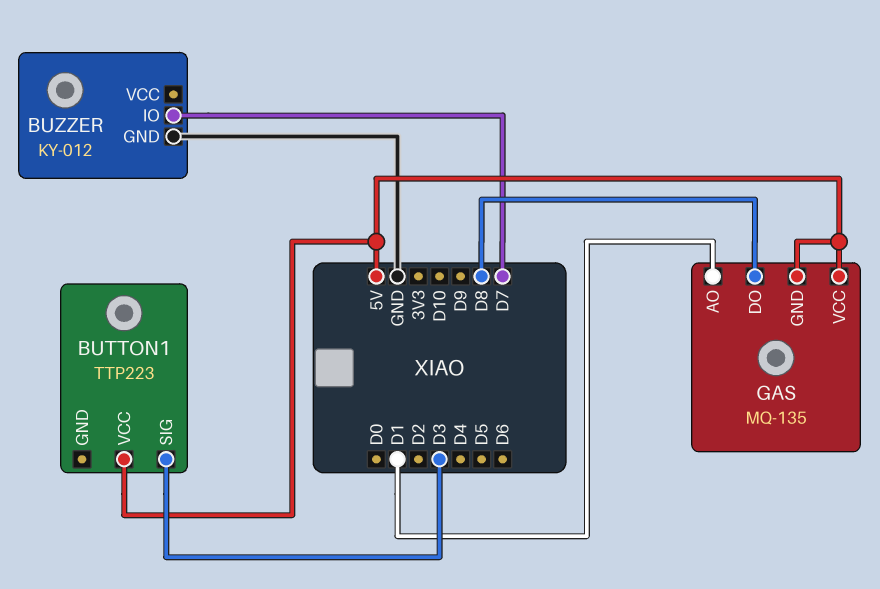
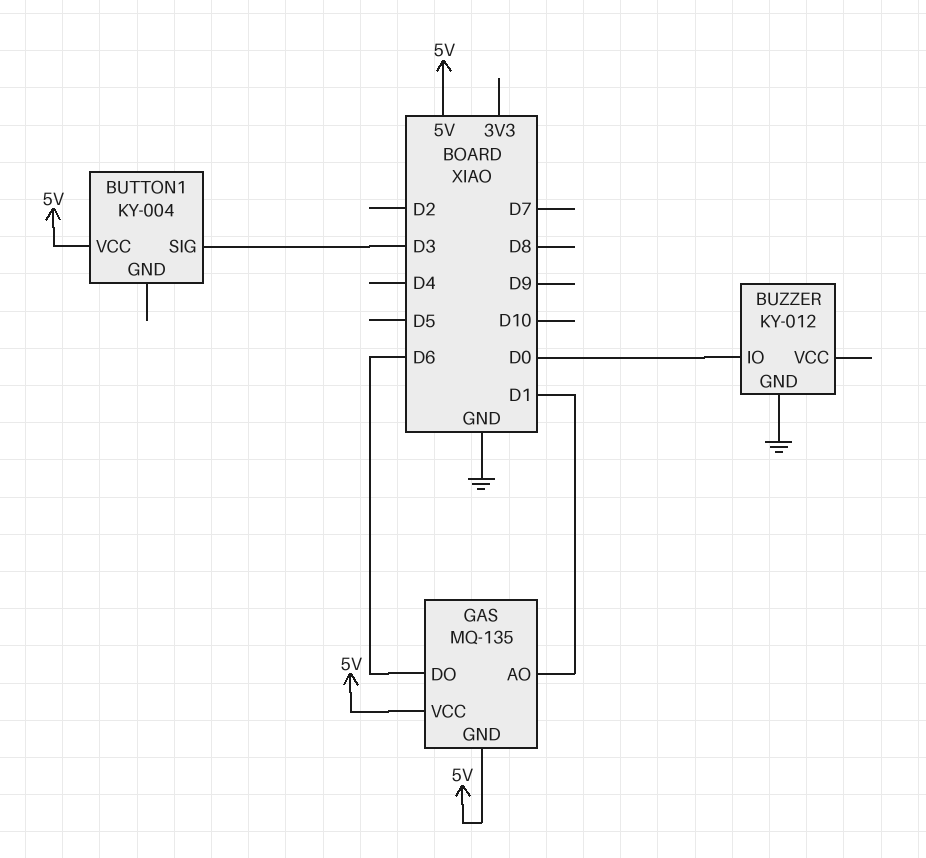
BUTTON1: TTP223 -> KY-004
BUZZER pin IO: D7 -> D0
GAS pin DO: D8 -> D6

